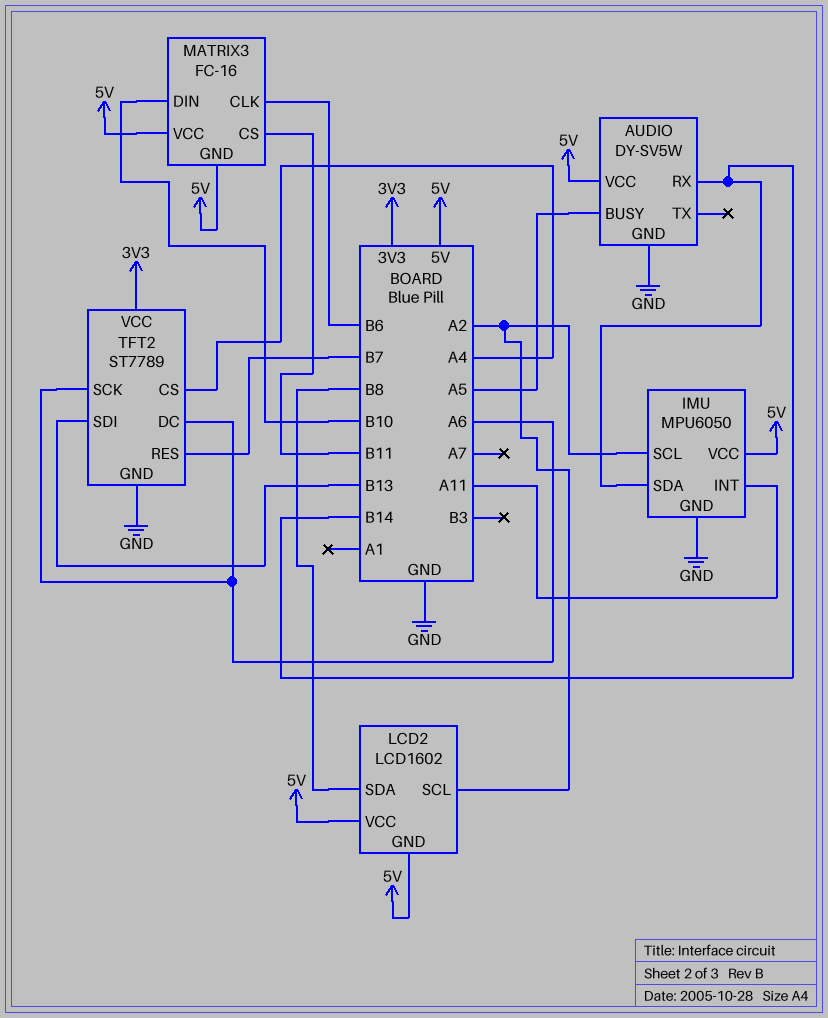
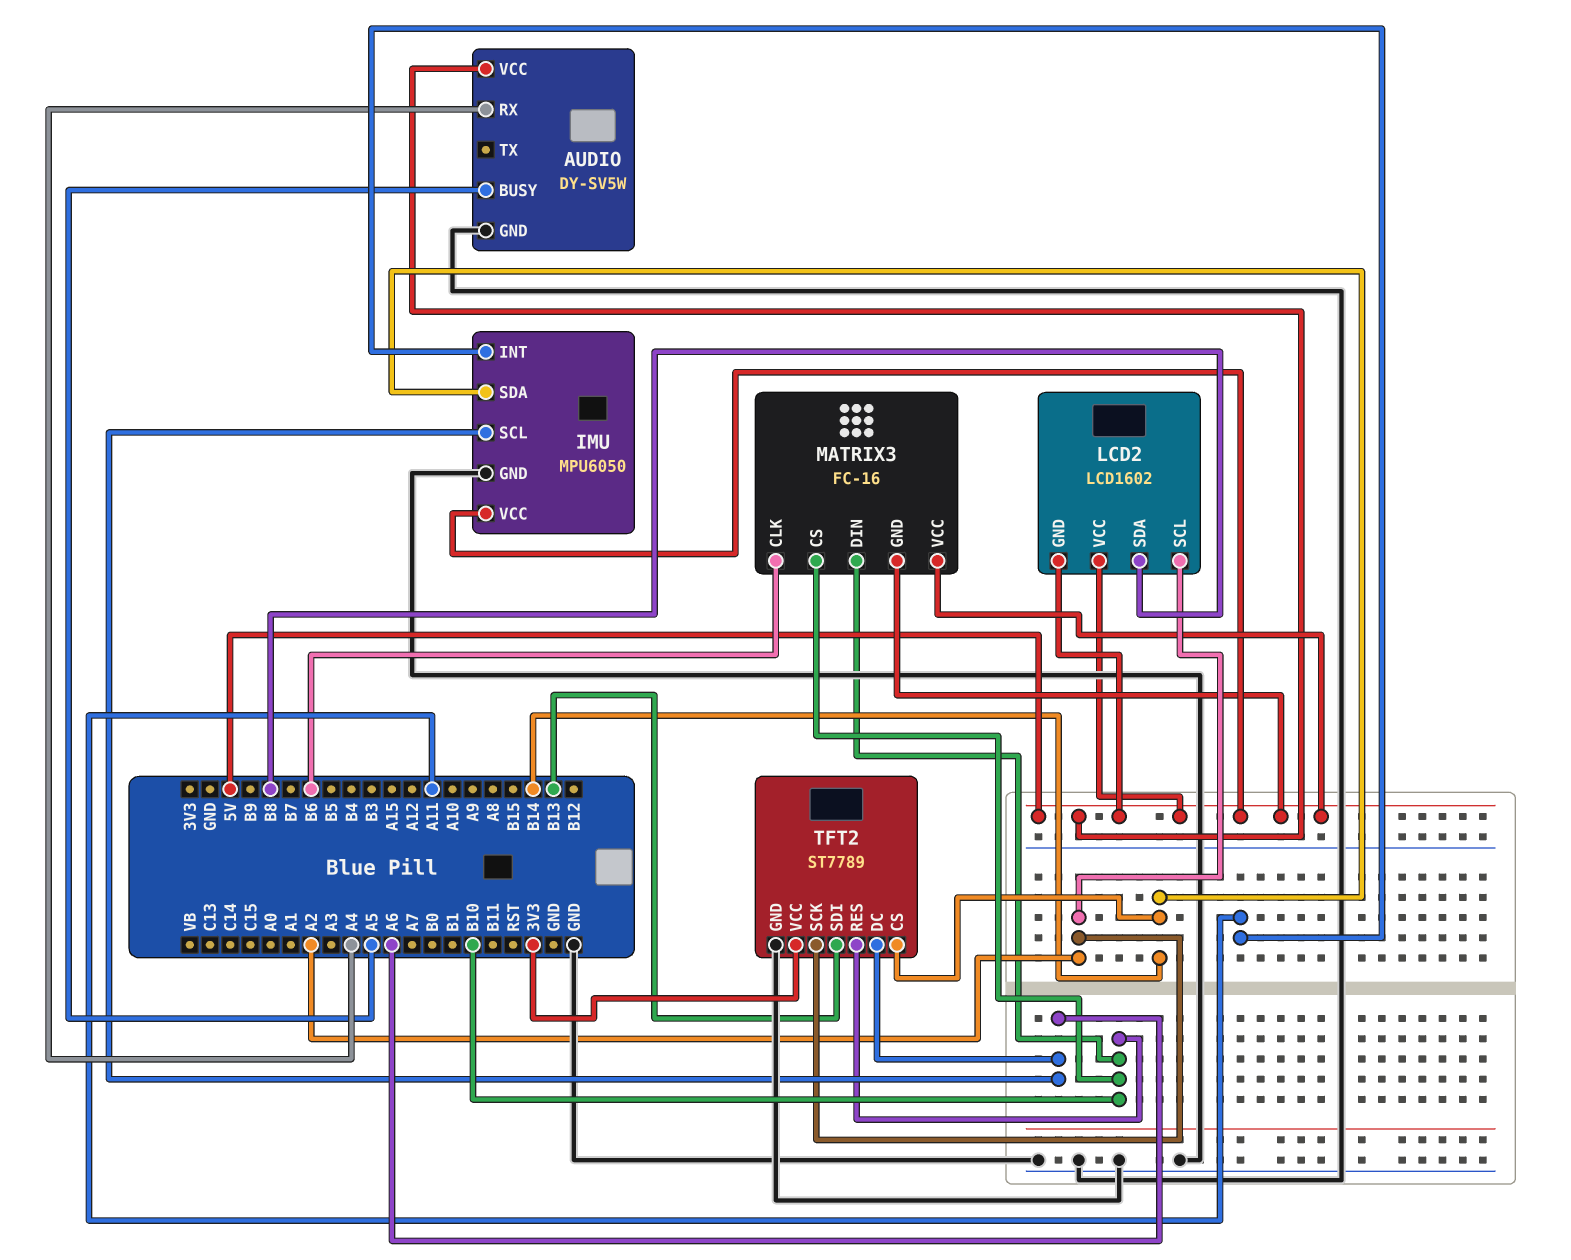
AUDIO pin RX: B14 -> A4
IMU pin SCL: A2 -> A6
MATRIX3 pin CS: B11 -> B10
TFT2 pin CS: A4 -> B14
TFT2 pin RES: B7 -> B10
TFT2 pin SCK: A6 -> A2

